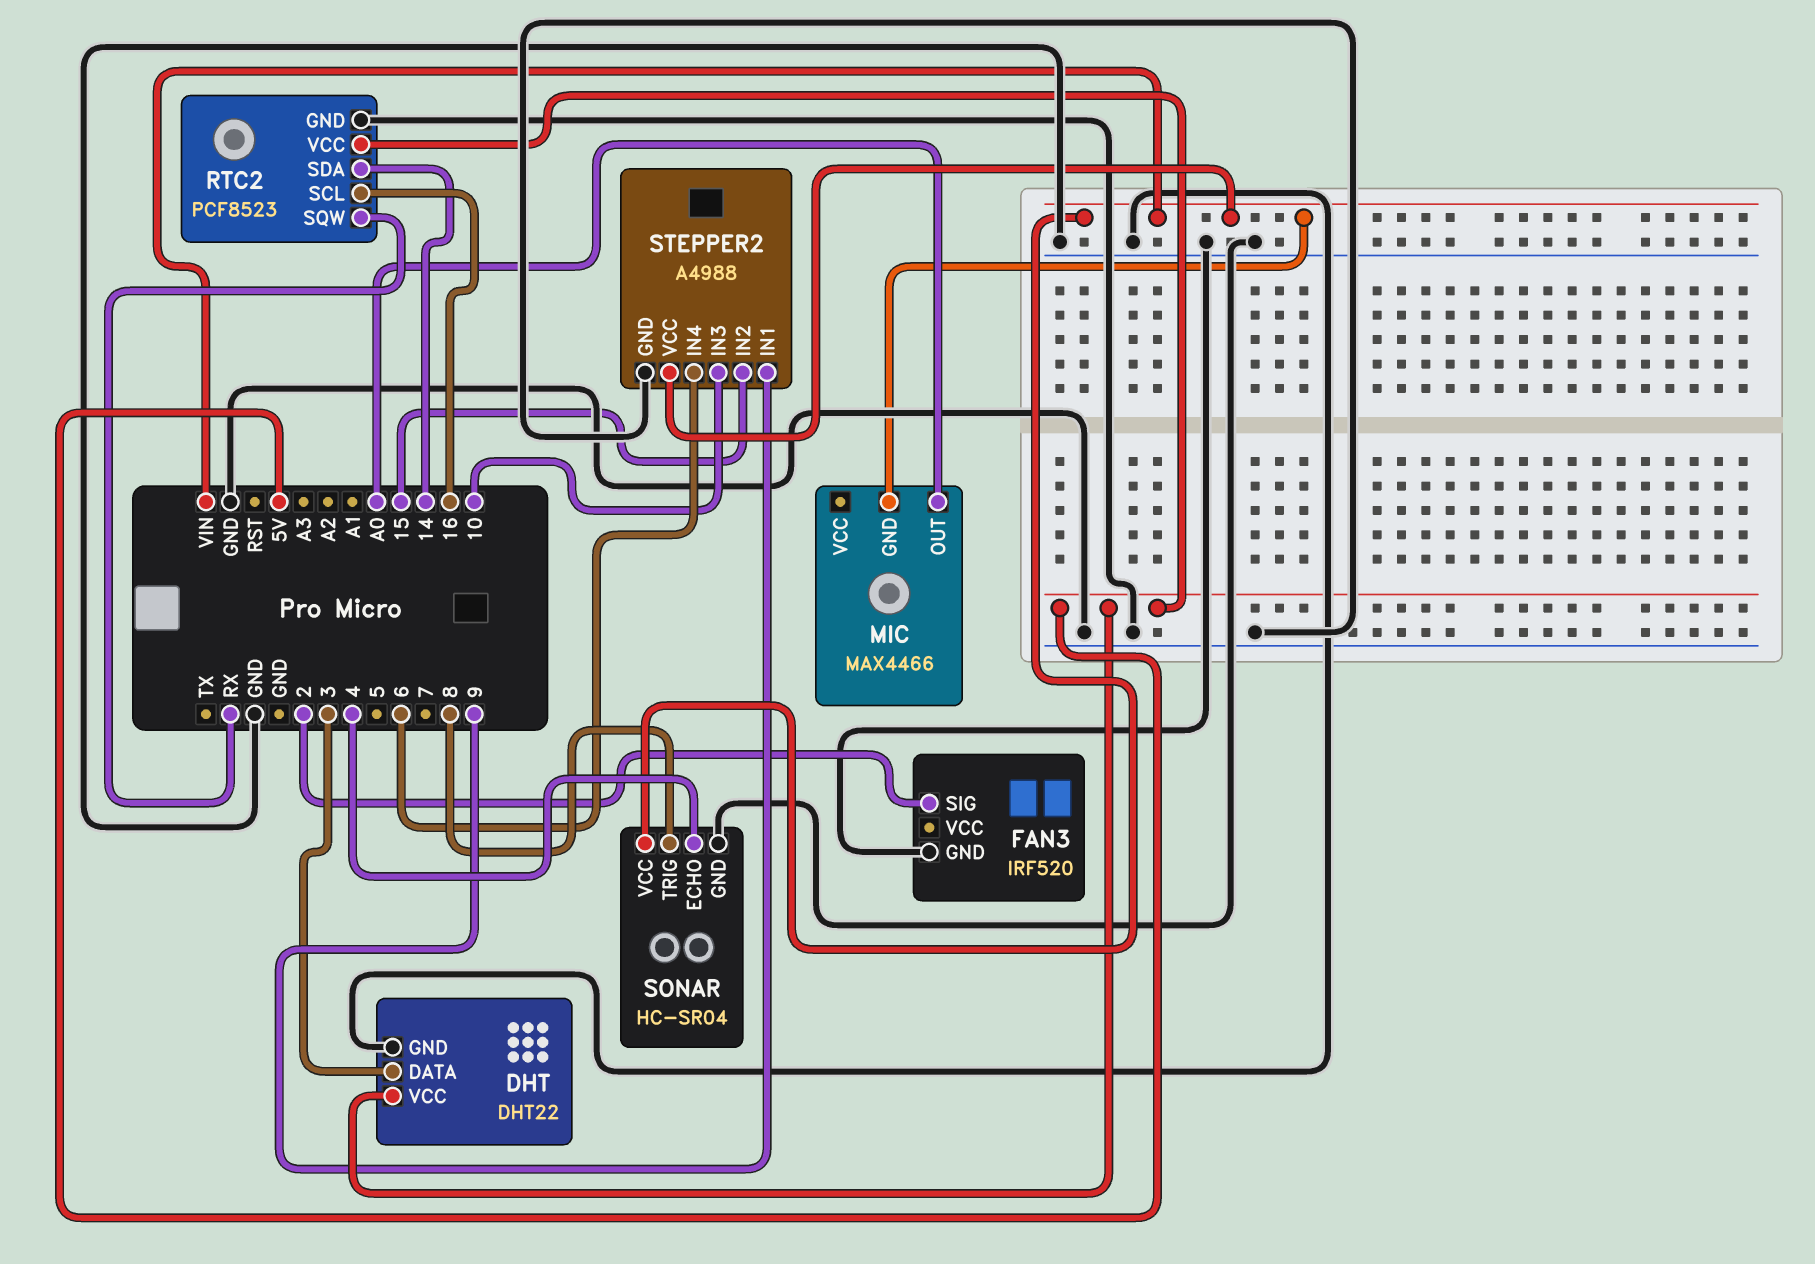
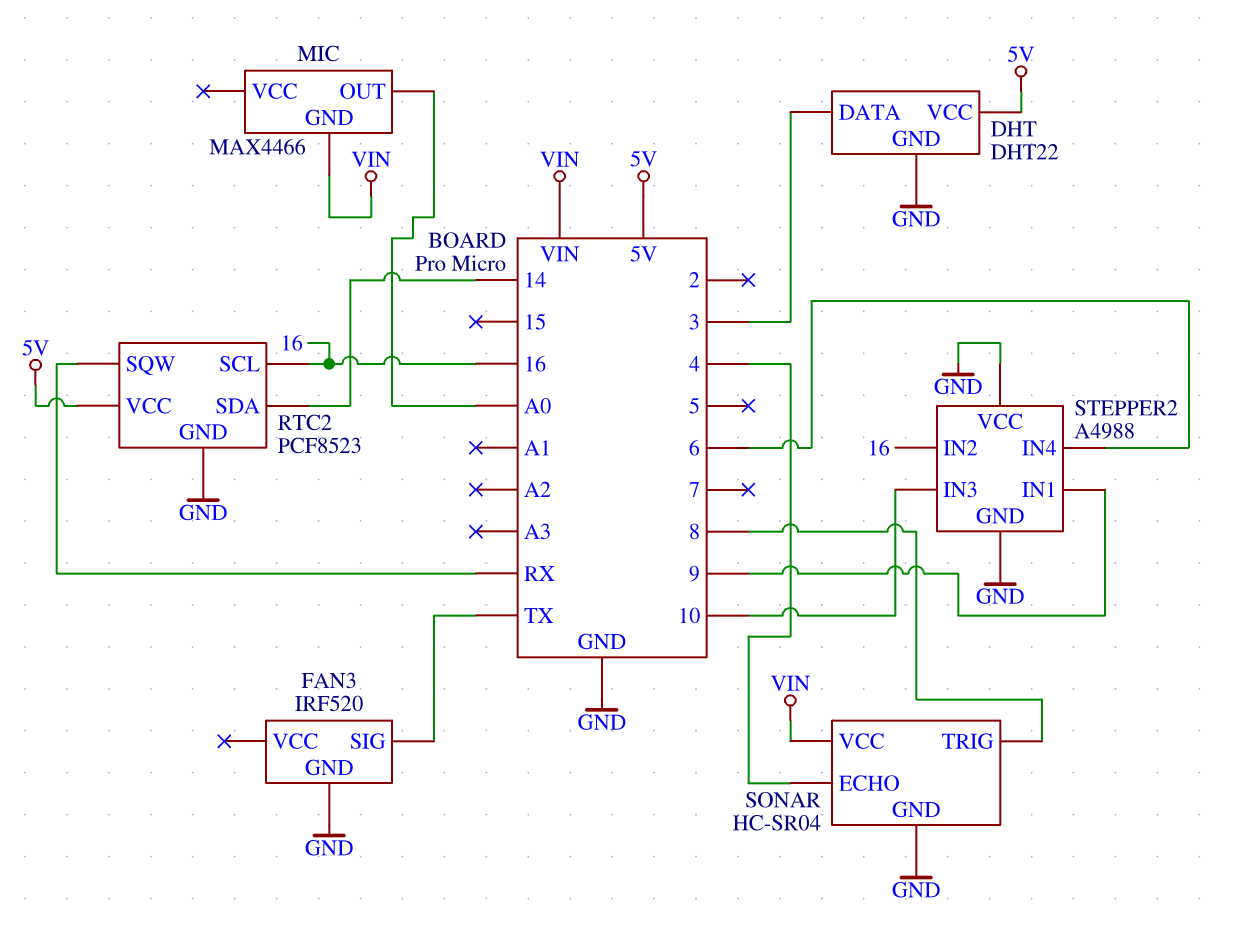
FAN3 pin SIG: 2 -> TX
STEPPER2 pin IN2: 15 -> 16
STEPPER2 pin VCC: VIN -> GND

